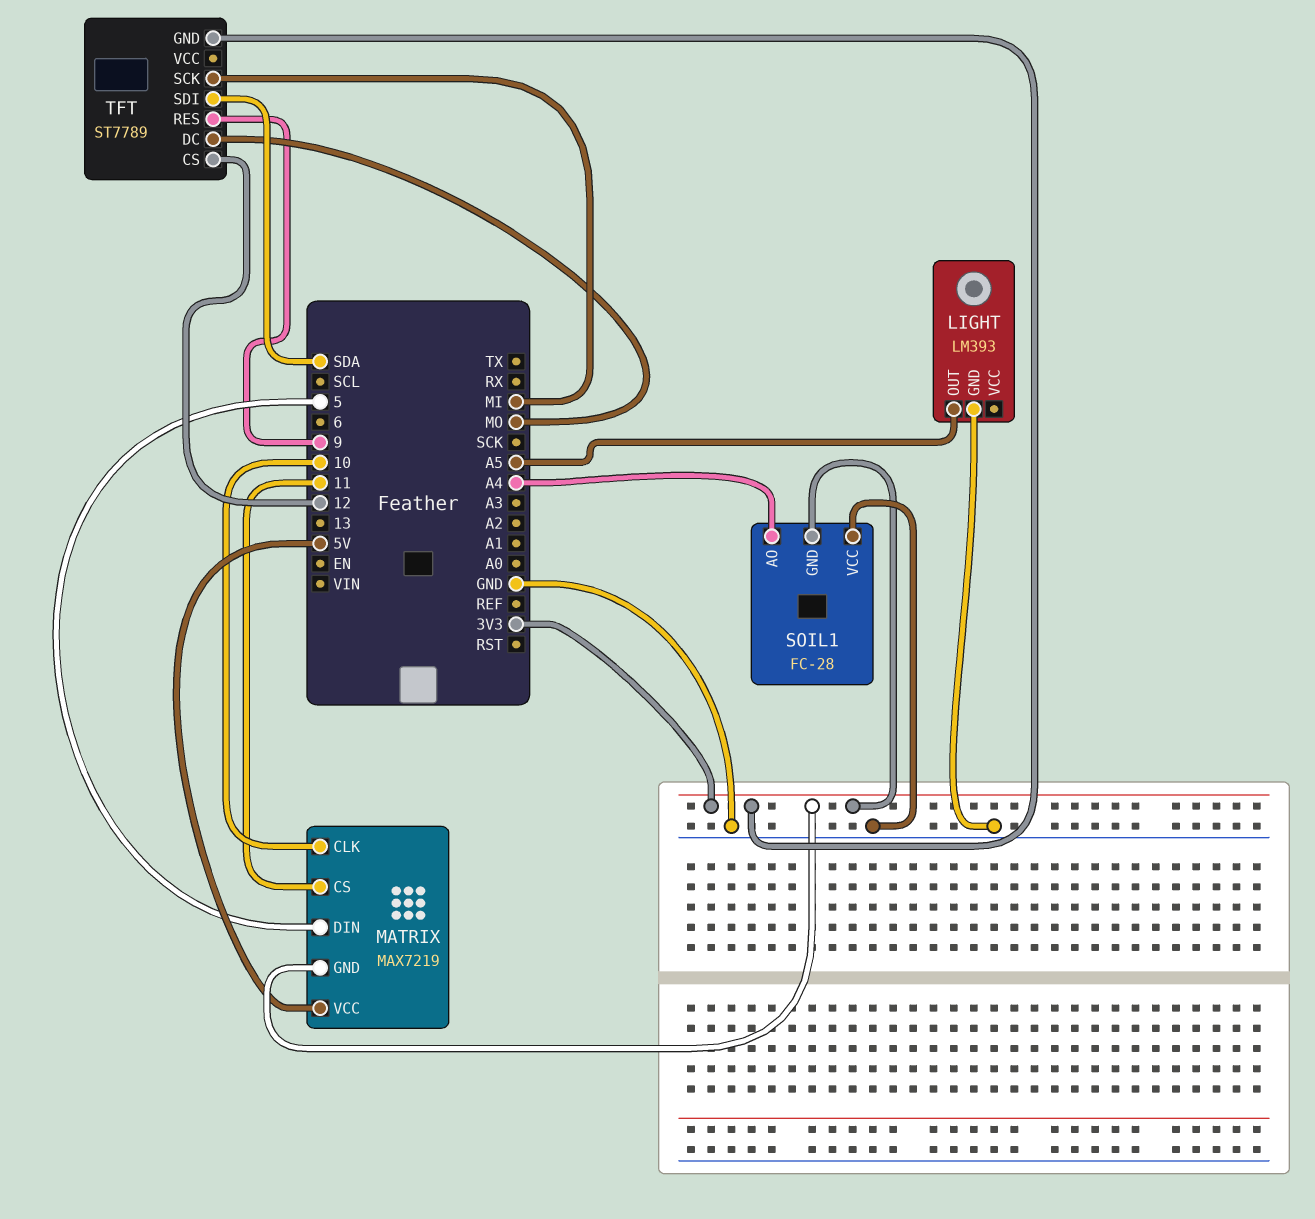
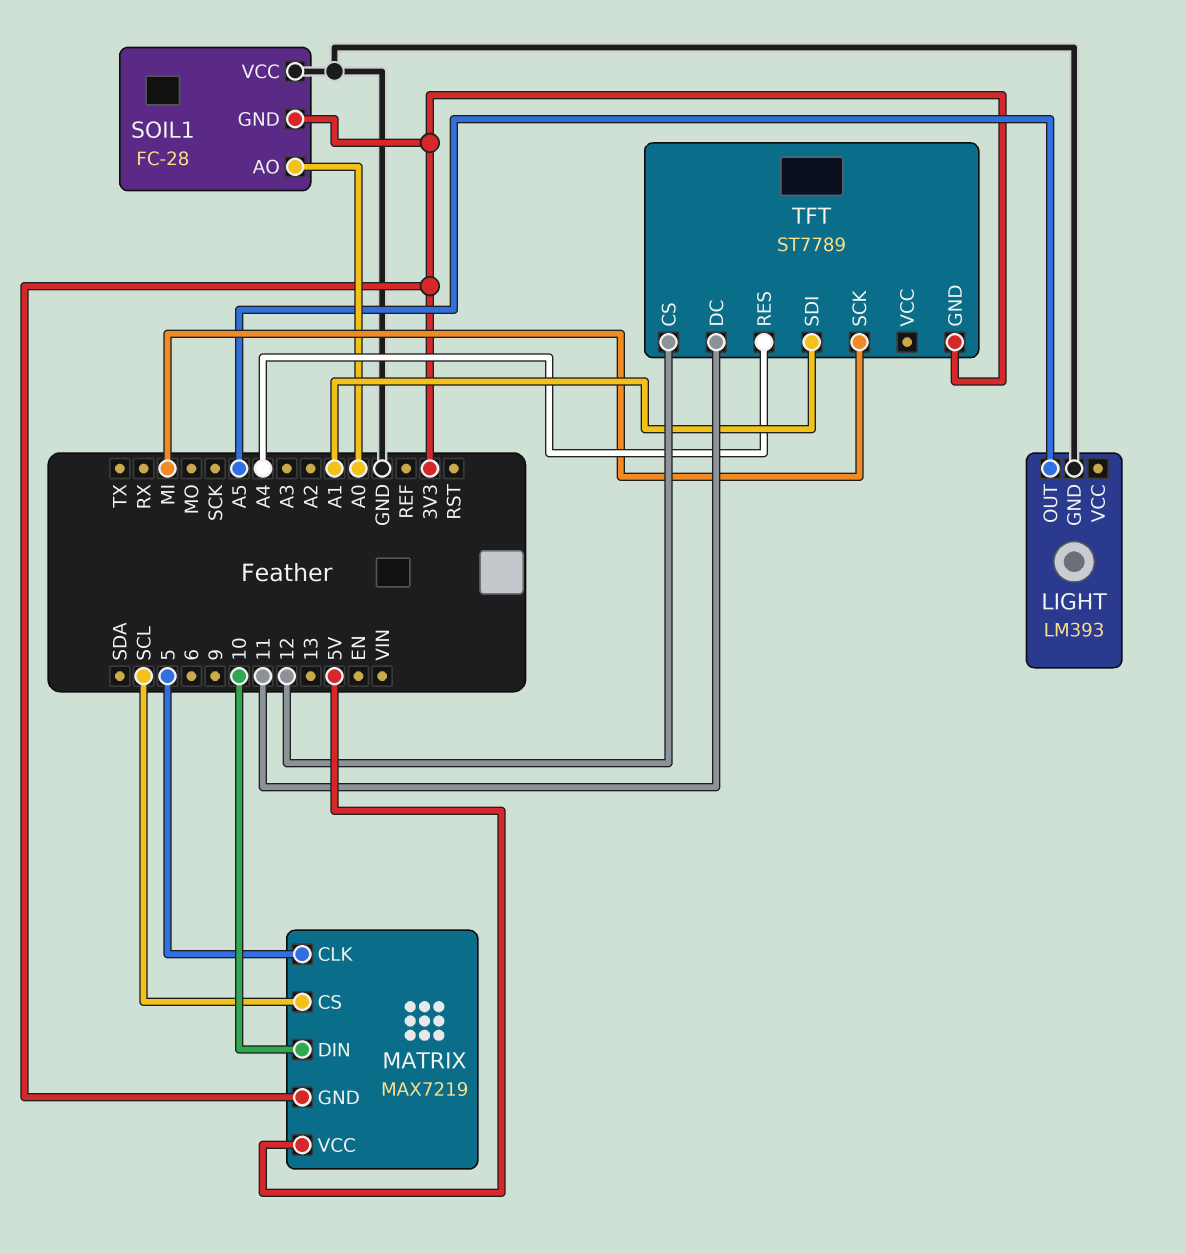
MATRIX pin CLK: 10 -> 5
MATRIX pin CS: 11 -> SCL
MATRIX pin DIN: 5 -> 10
SOIL1 pin AO: A4 -> A0
TFT pin DC: MO -> 11
TFT pin RES: 9 -> A4
TFT pin SDI: SDA -> A1

